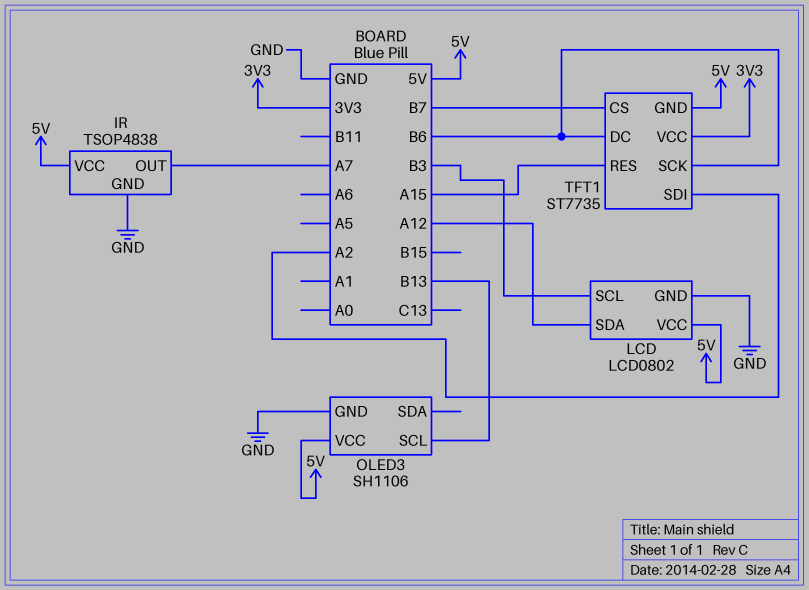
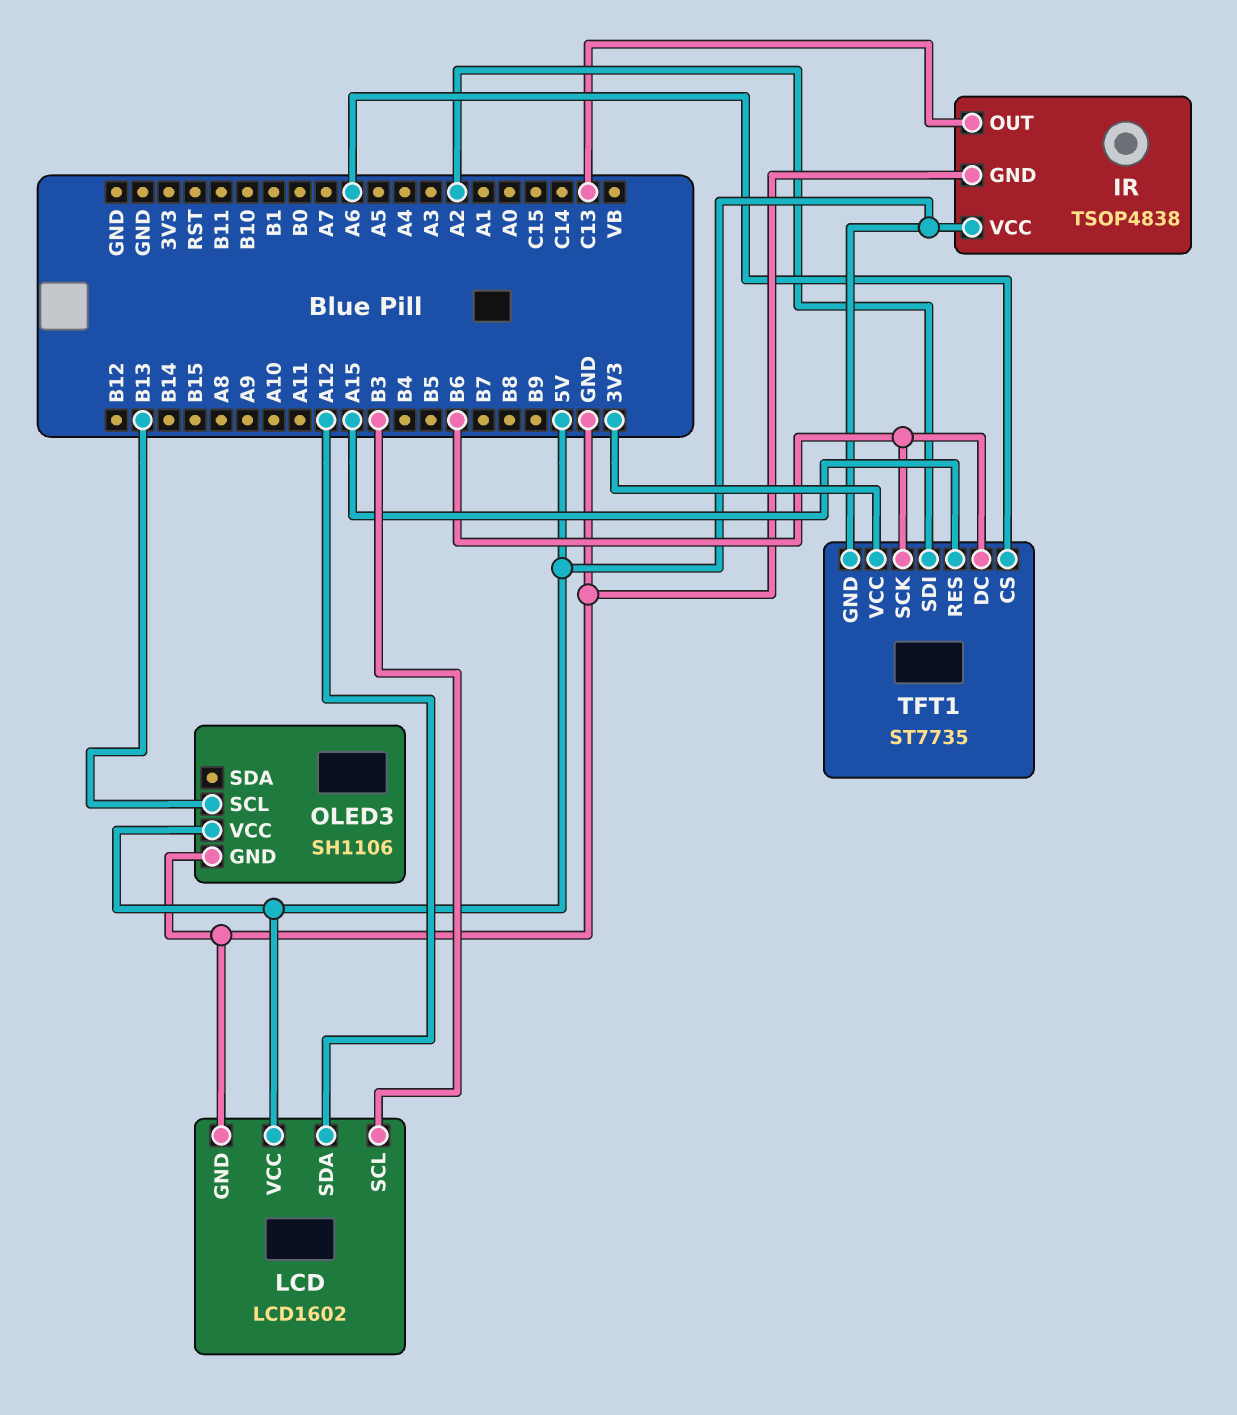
IR pin OUT: A7 -> C13
LCD: LCD0802 -> LCD1602
TFT1 pin CS: B7 -> A6

